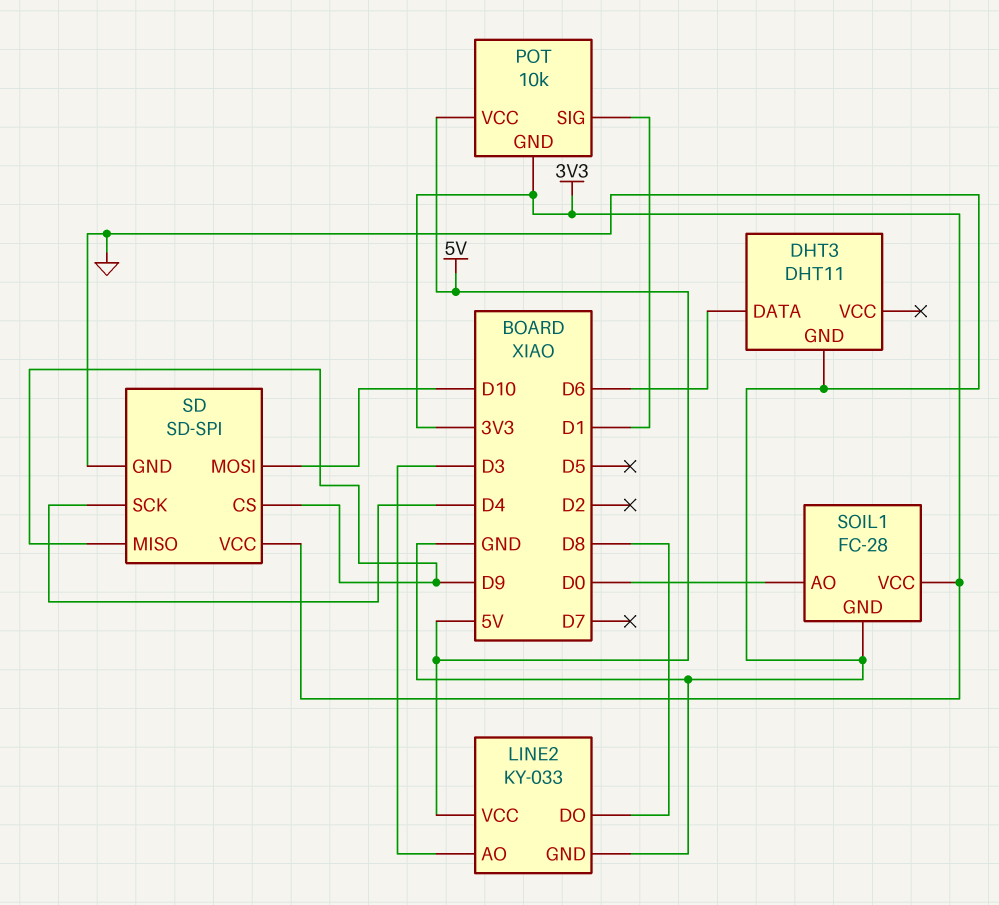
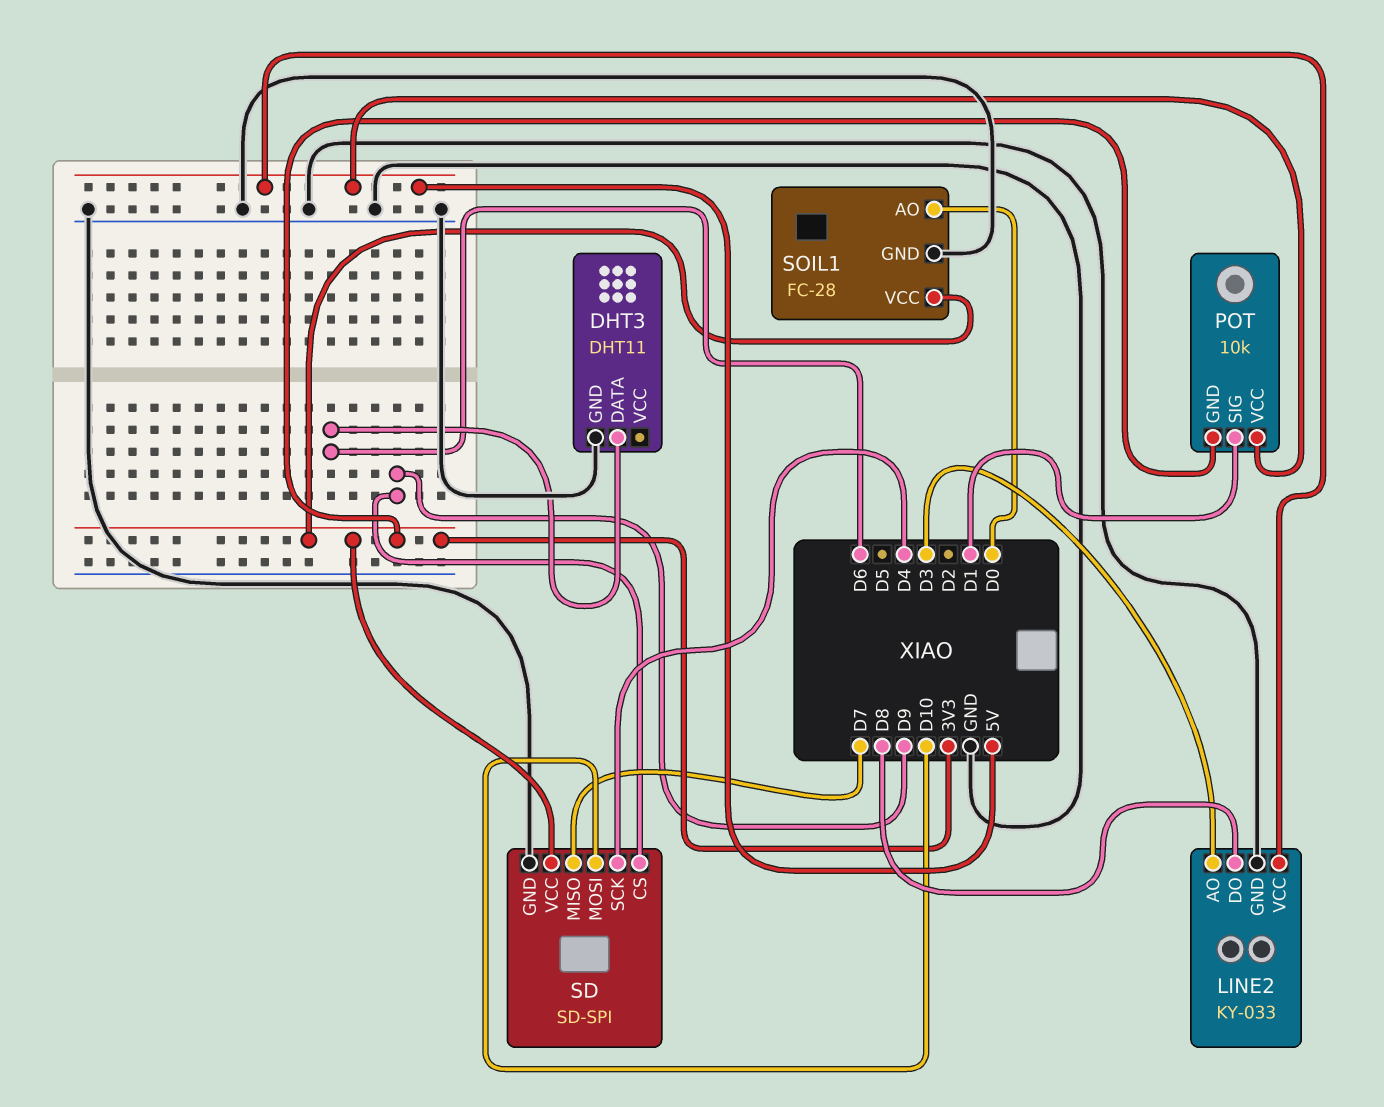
SD pin MISO: D9 -> D7

